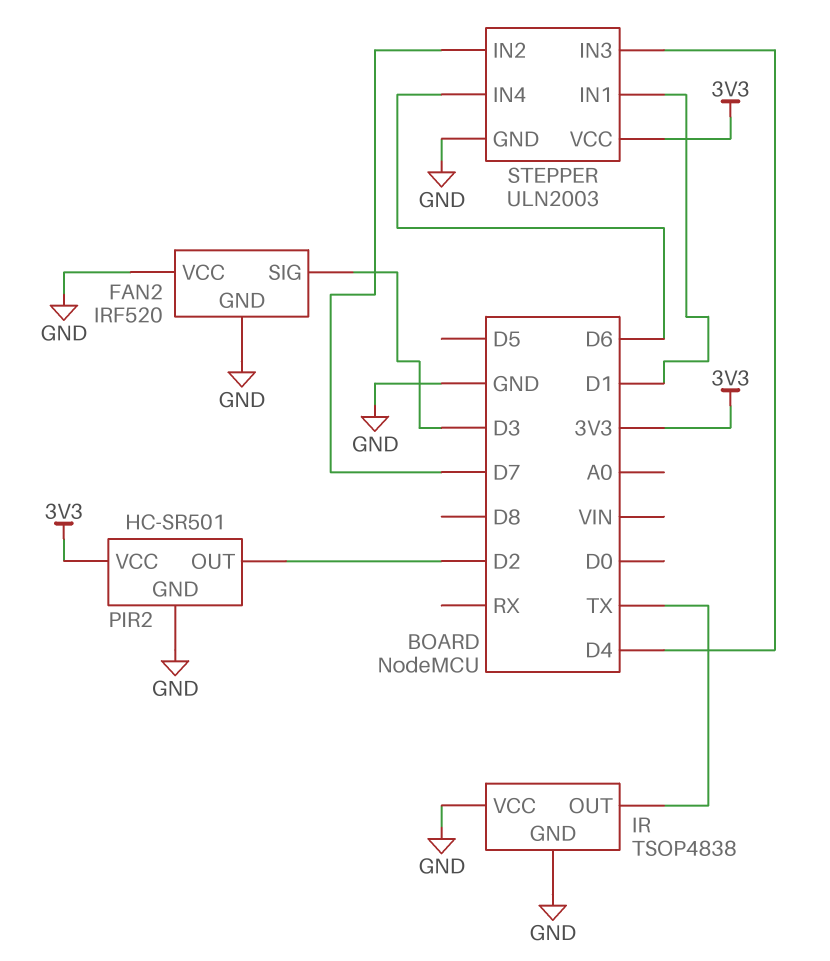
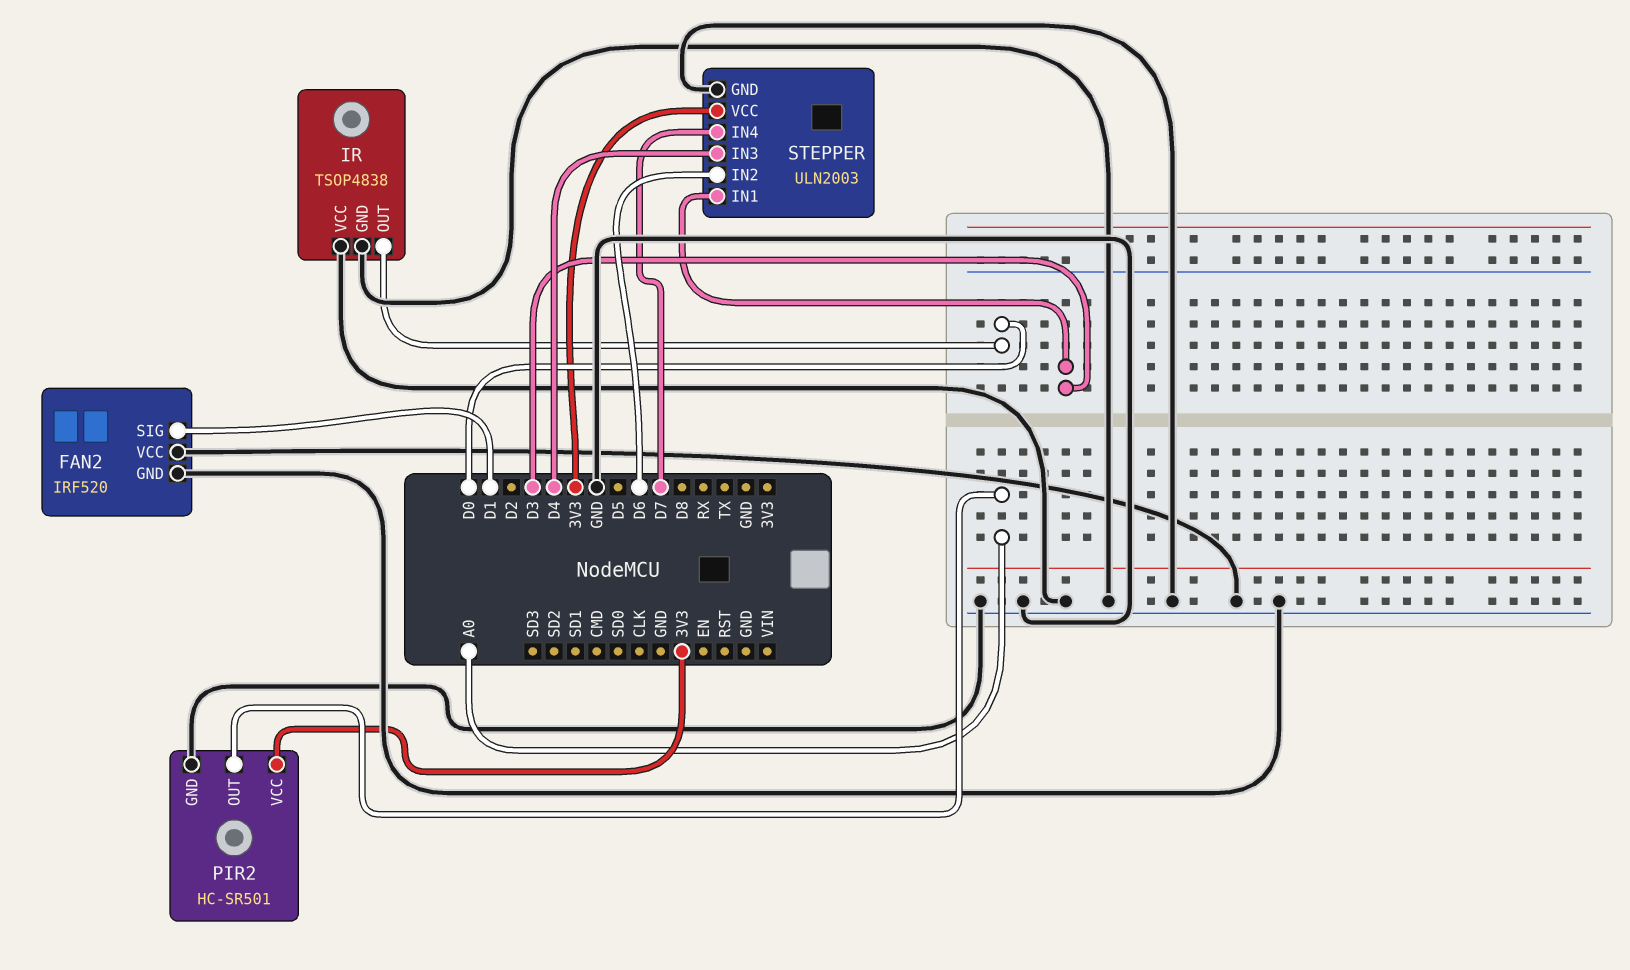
FAN2 pin SIG: D3 -> D1
IR pin OUT: TX -> D0
PIR2 pin OUT: D2 -> A0
STEPPER pin IN1: D1 -> D3
STEPPER pin IN2: D7 -> D6
STEPPER pin IN4: D6 -> D7

